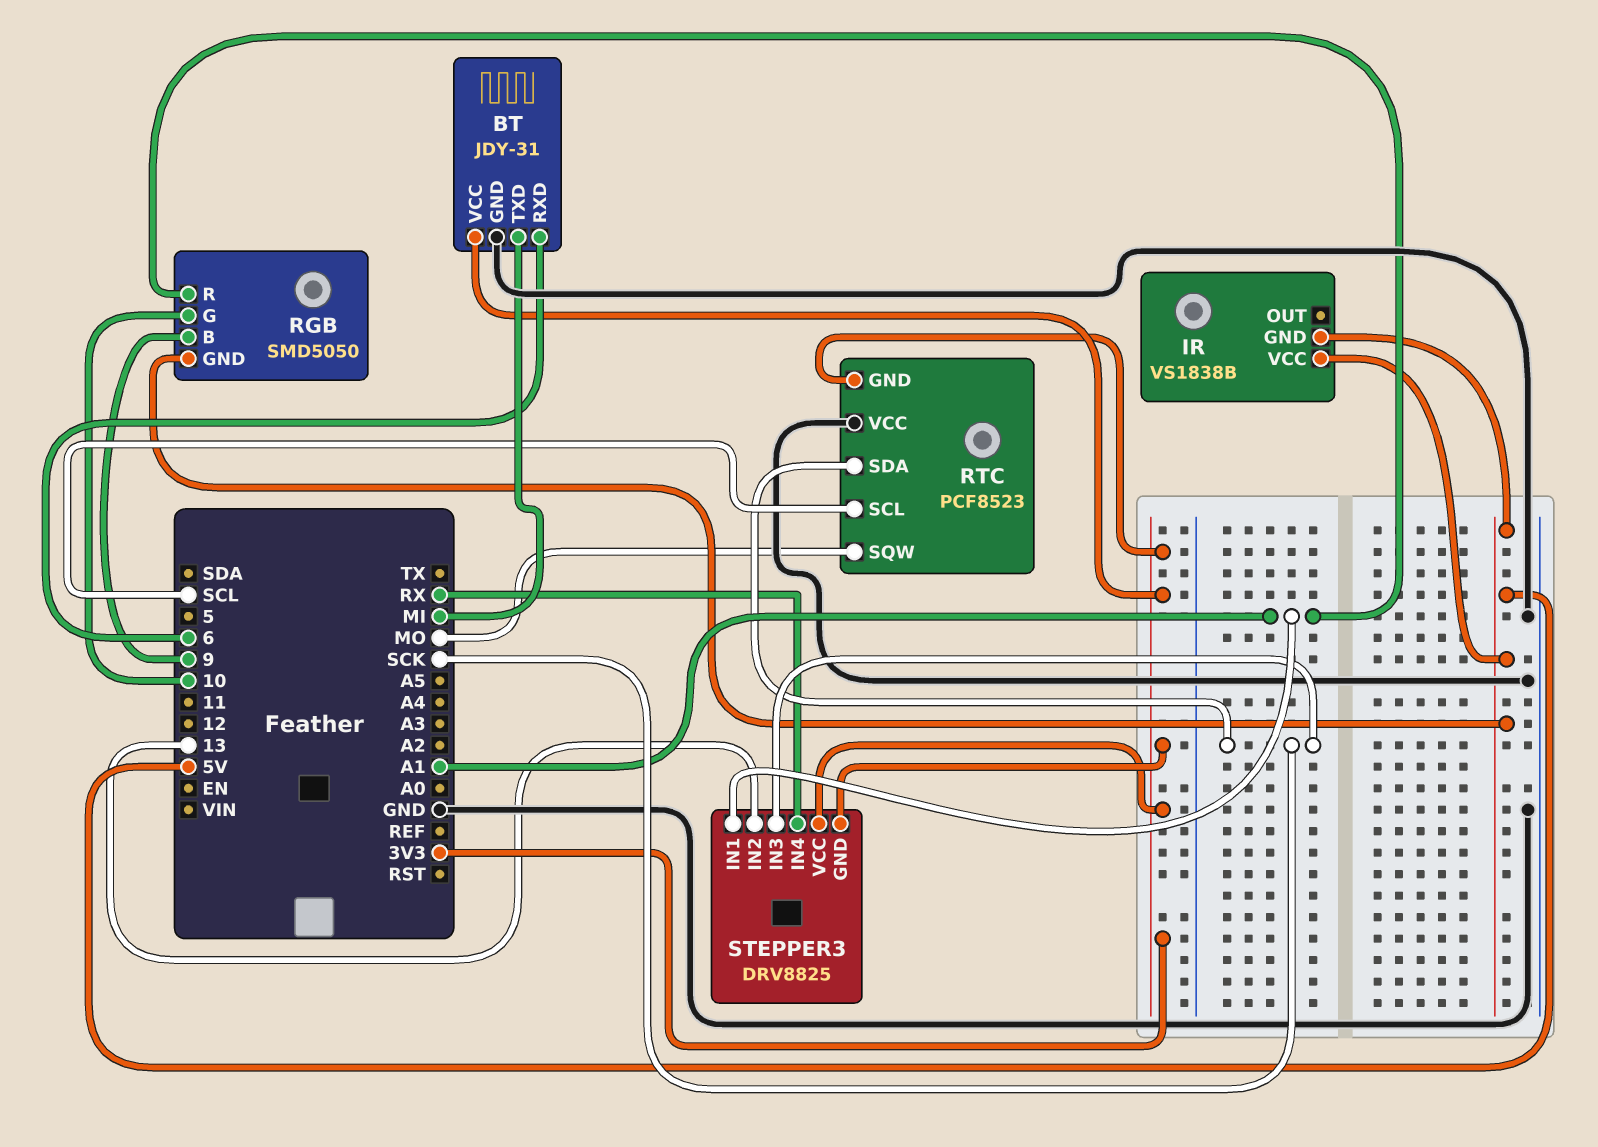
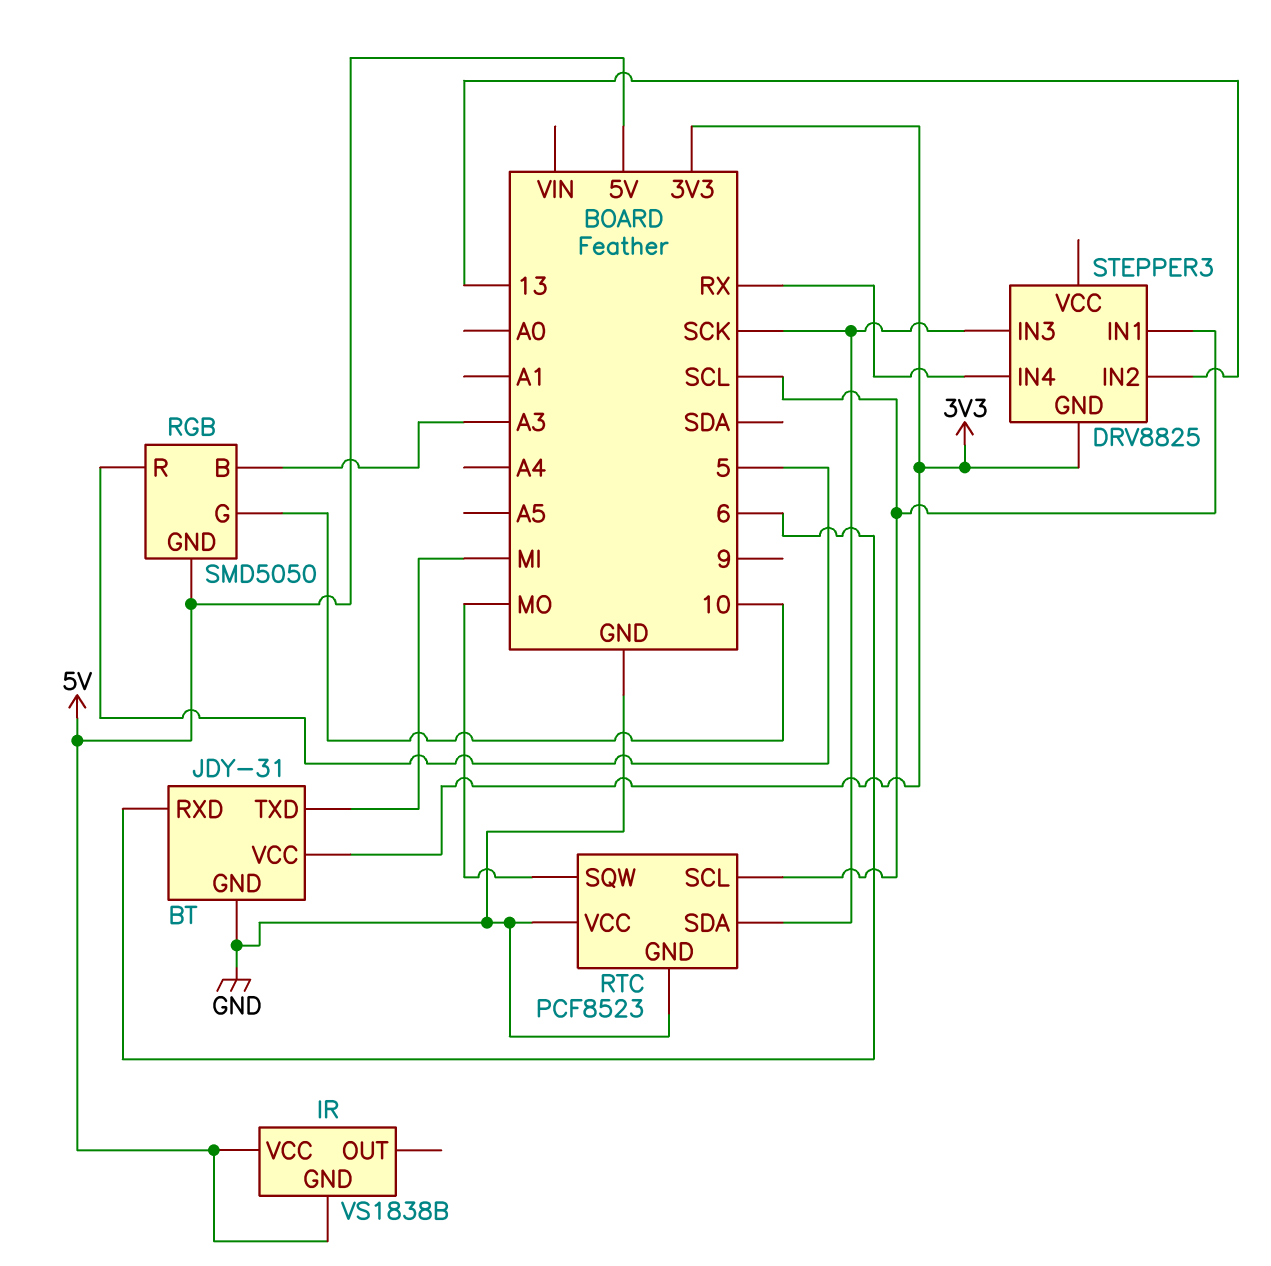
RGB pin B: 9 -> A3
RGB pin R: A1 -> 5
RTC pin GND: 3V3 -> GND
STEPPER3 pin IN1: A1 -> SCL
STEPPER3 pin VCC: 3V3 -> none

